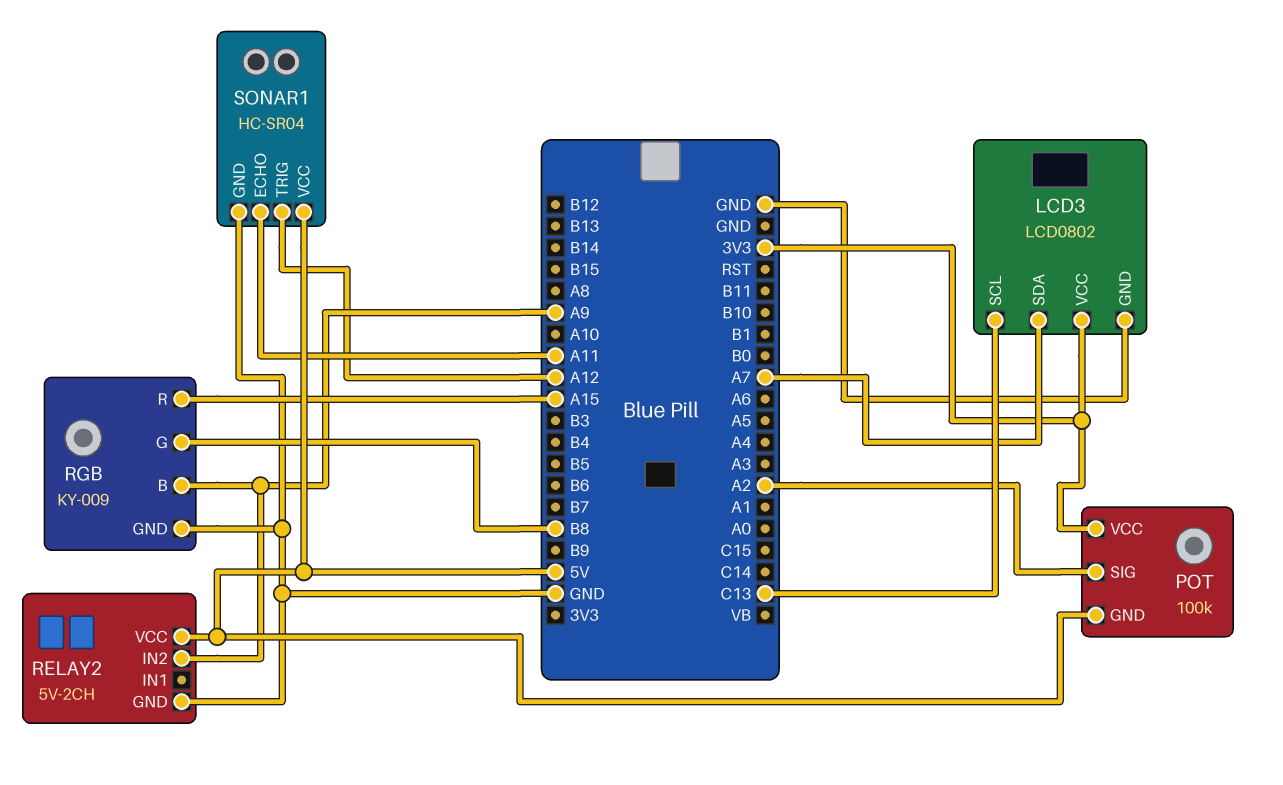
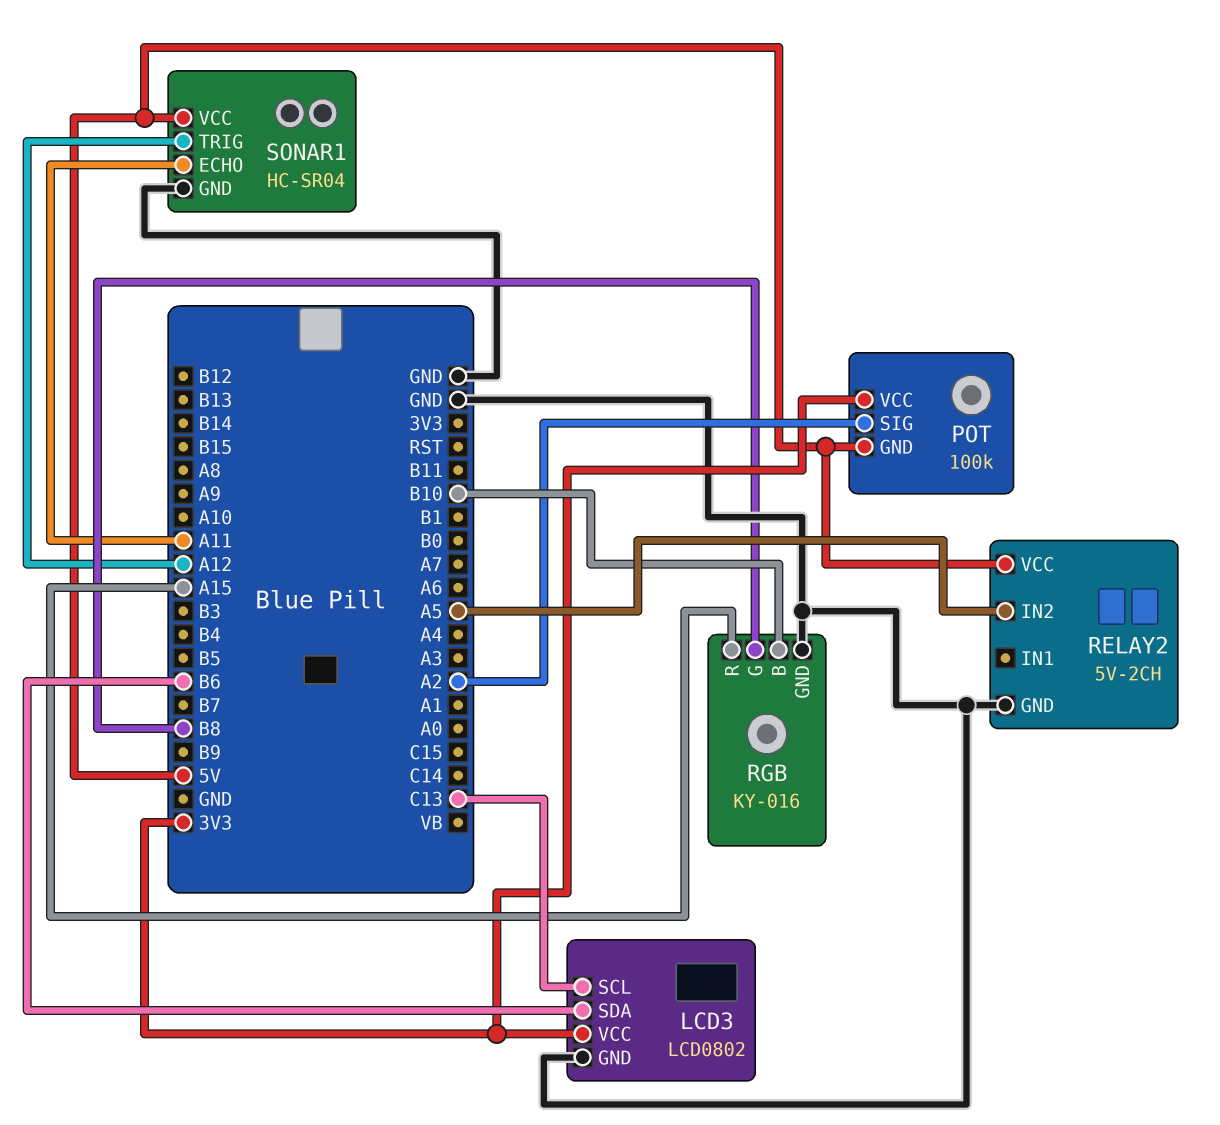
LCD3 pin SDA: A7 -> B6
RELAY2 pin IN2: A9 -> A5
RGB: KY-009 -> KY-016
RGB pin B: A9 -> B10

